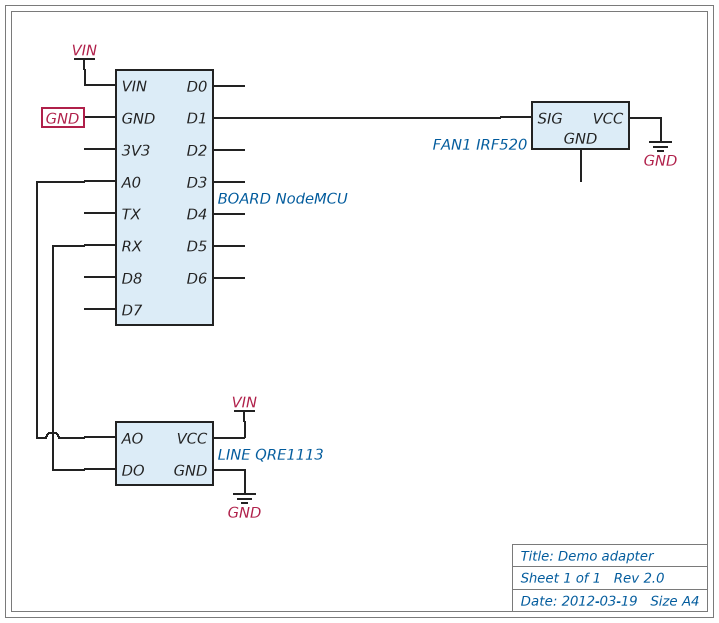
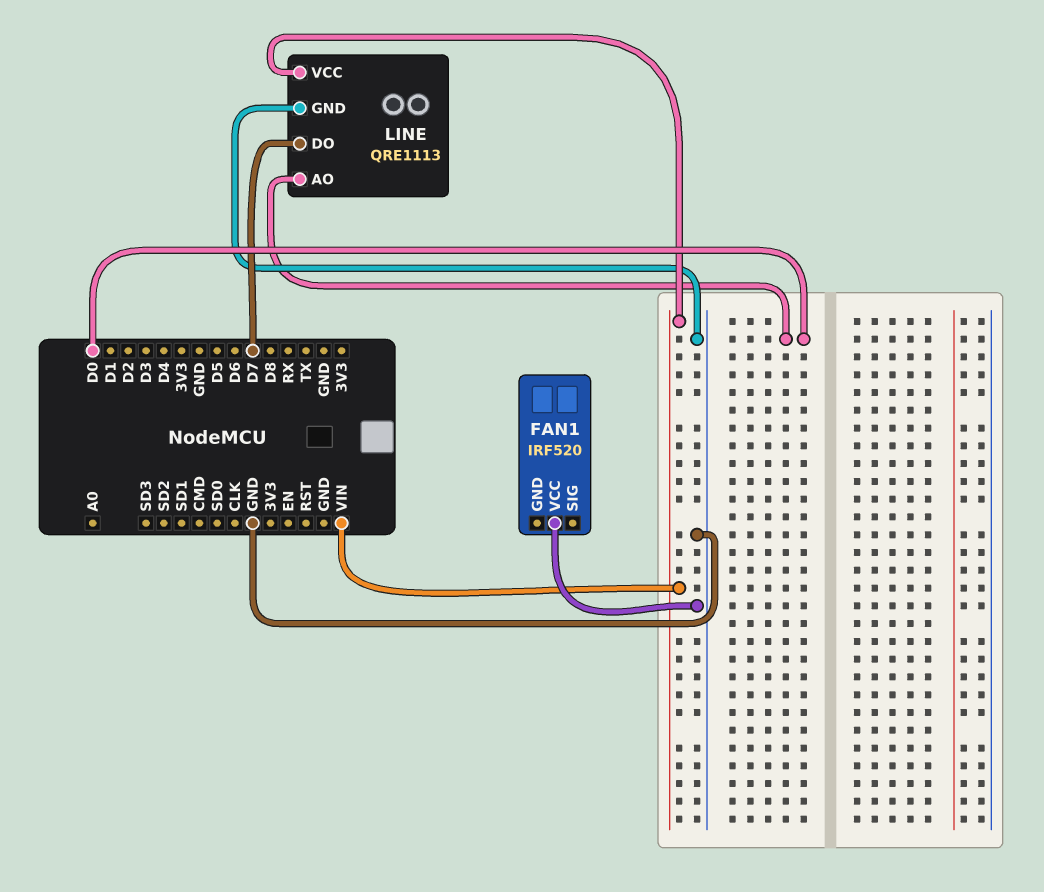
FAN1 pin SIG: D1 -> none
LINE pin AO: A0 -> D0
LINE pin DO: RX -> D7

